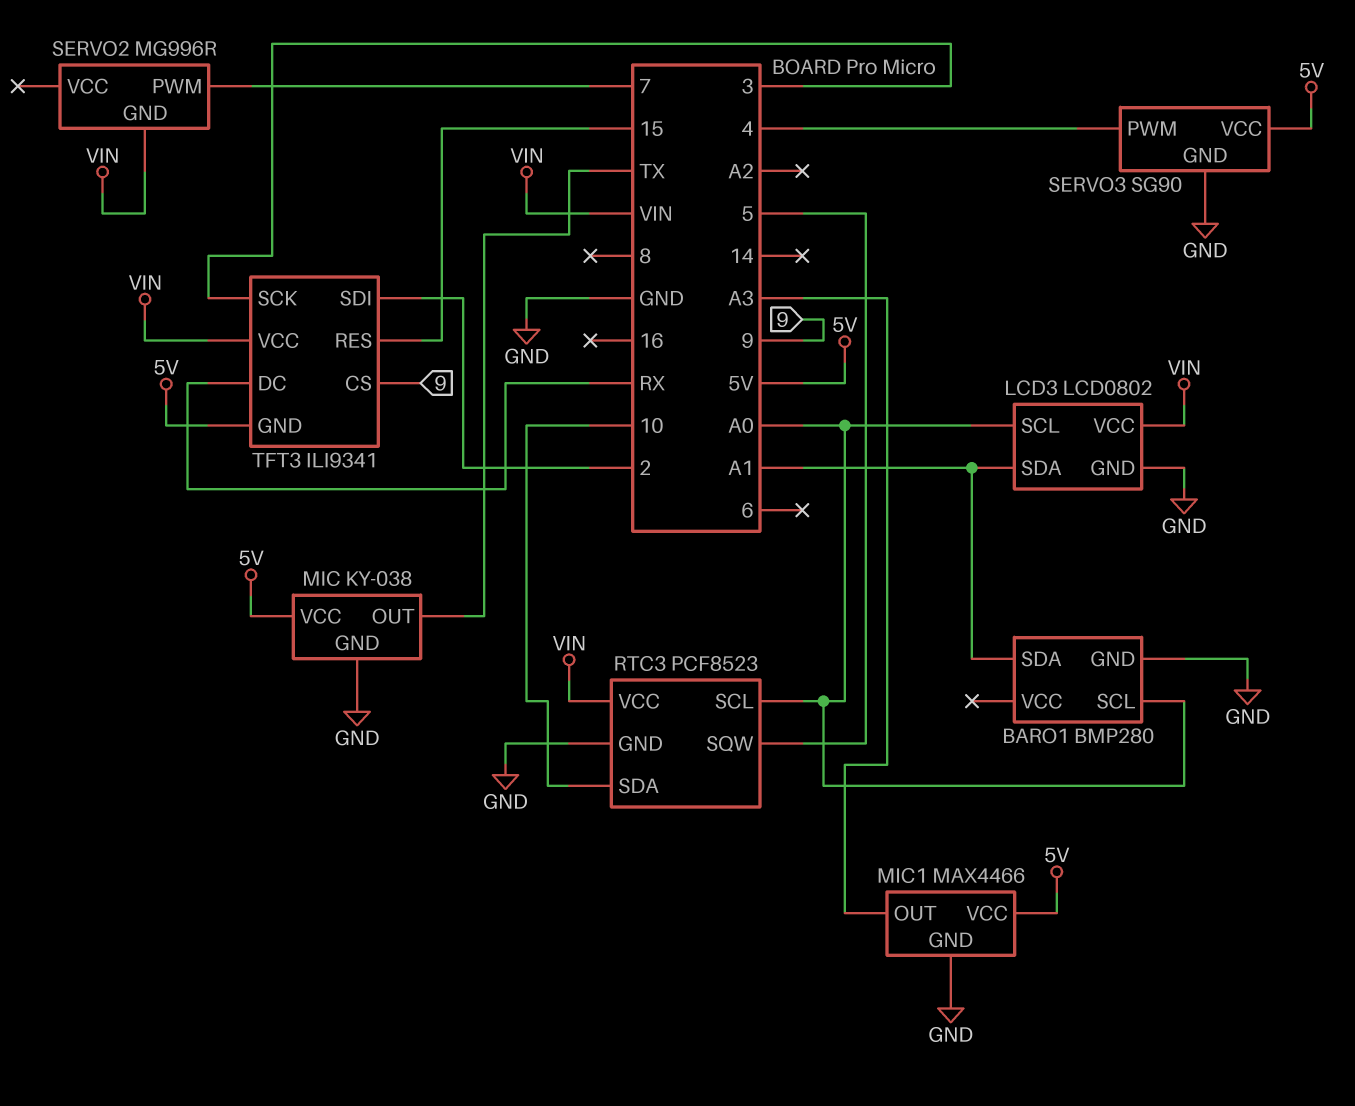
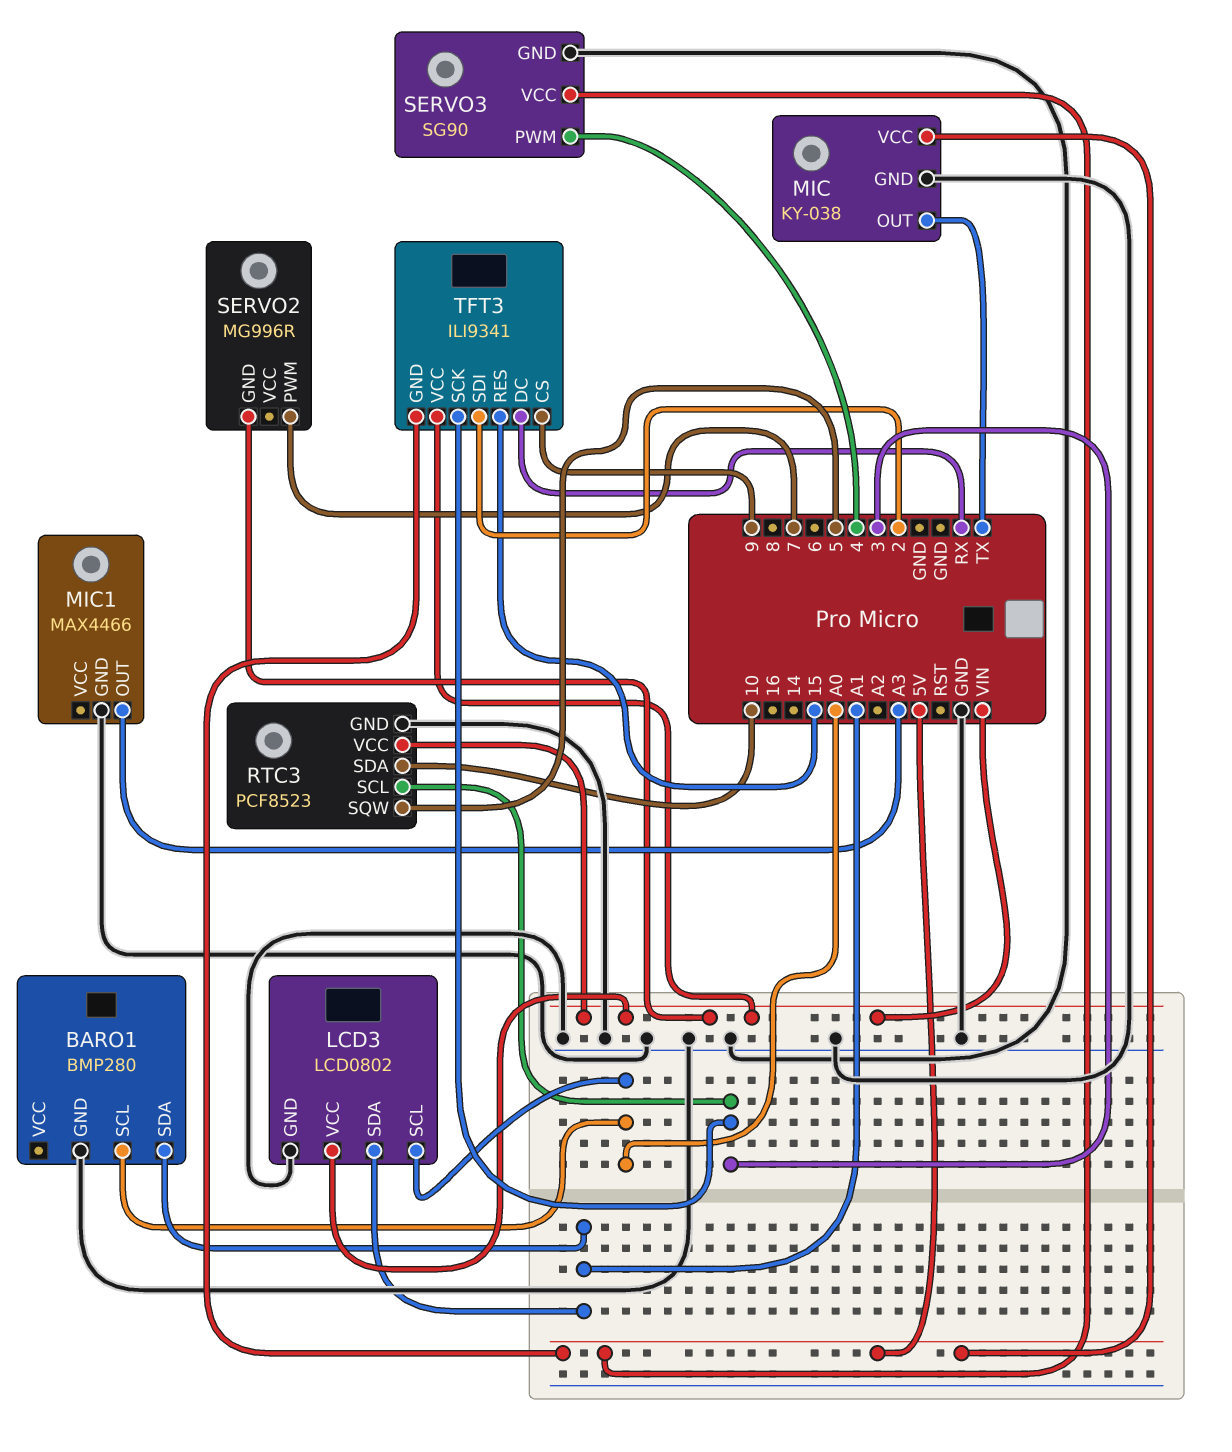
MIC1 pin VCC: 5V -> none
RTC3 pin SCL: A0 -> 3

